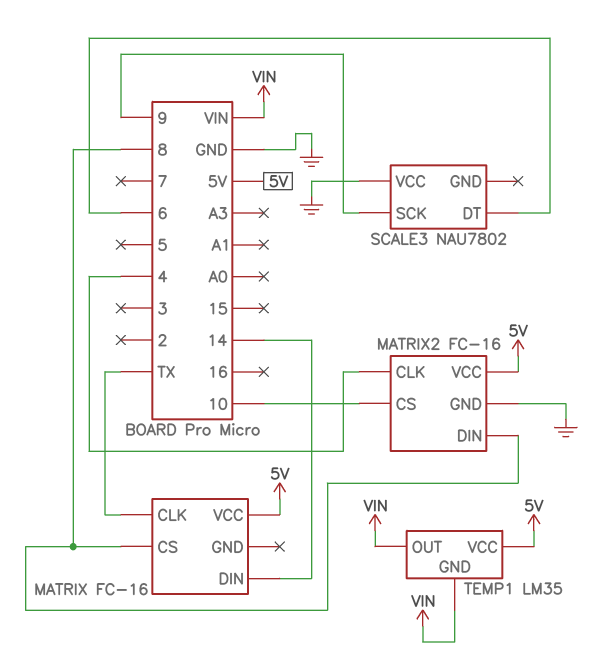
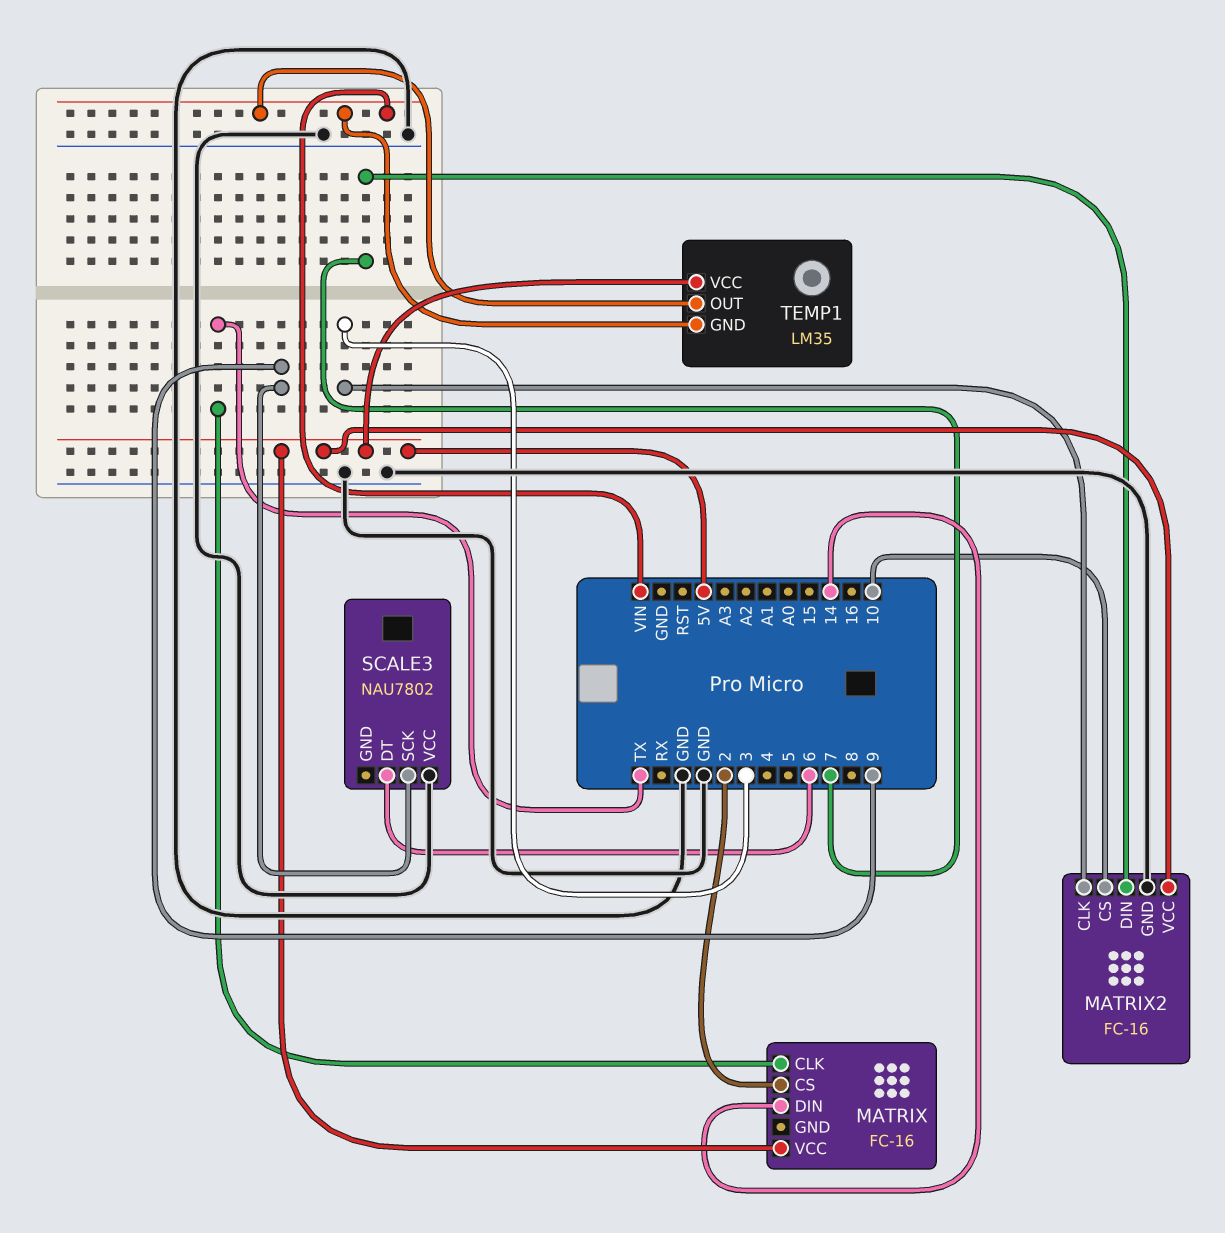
MATRIX pin CS: 8 -> 2
MATRIX2 pin CLK: 4 -> 3
MATRIX2 pin DIN: 8 -> 7

